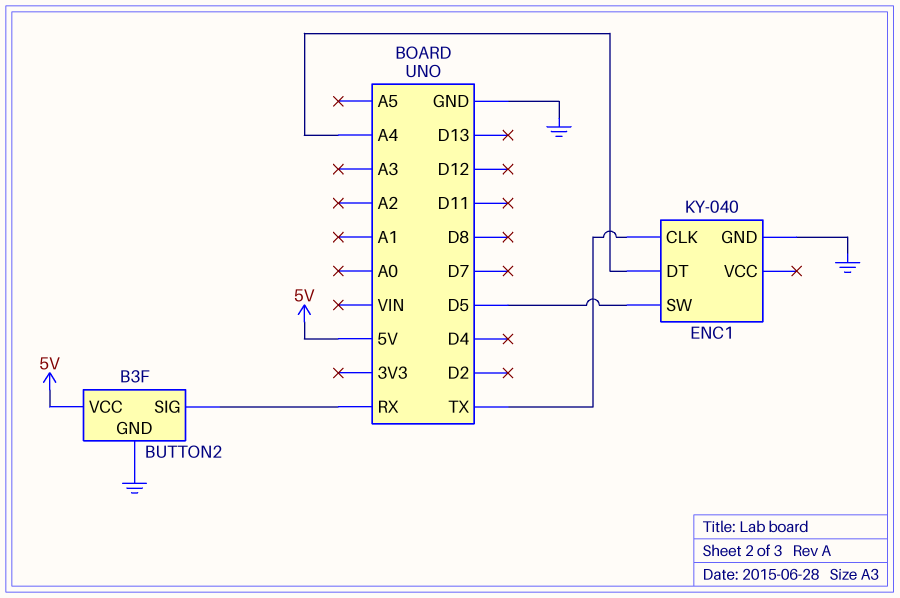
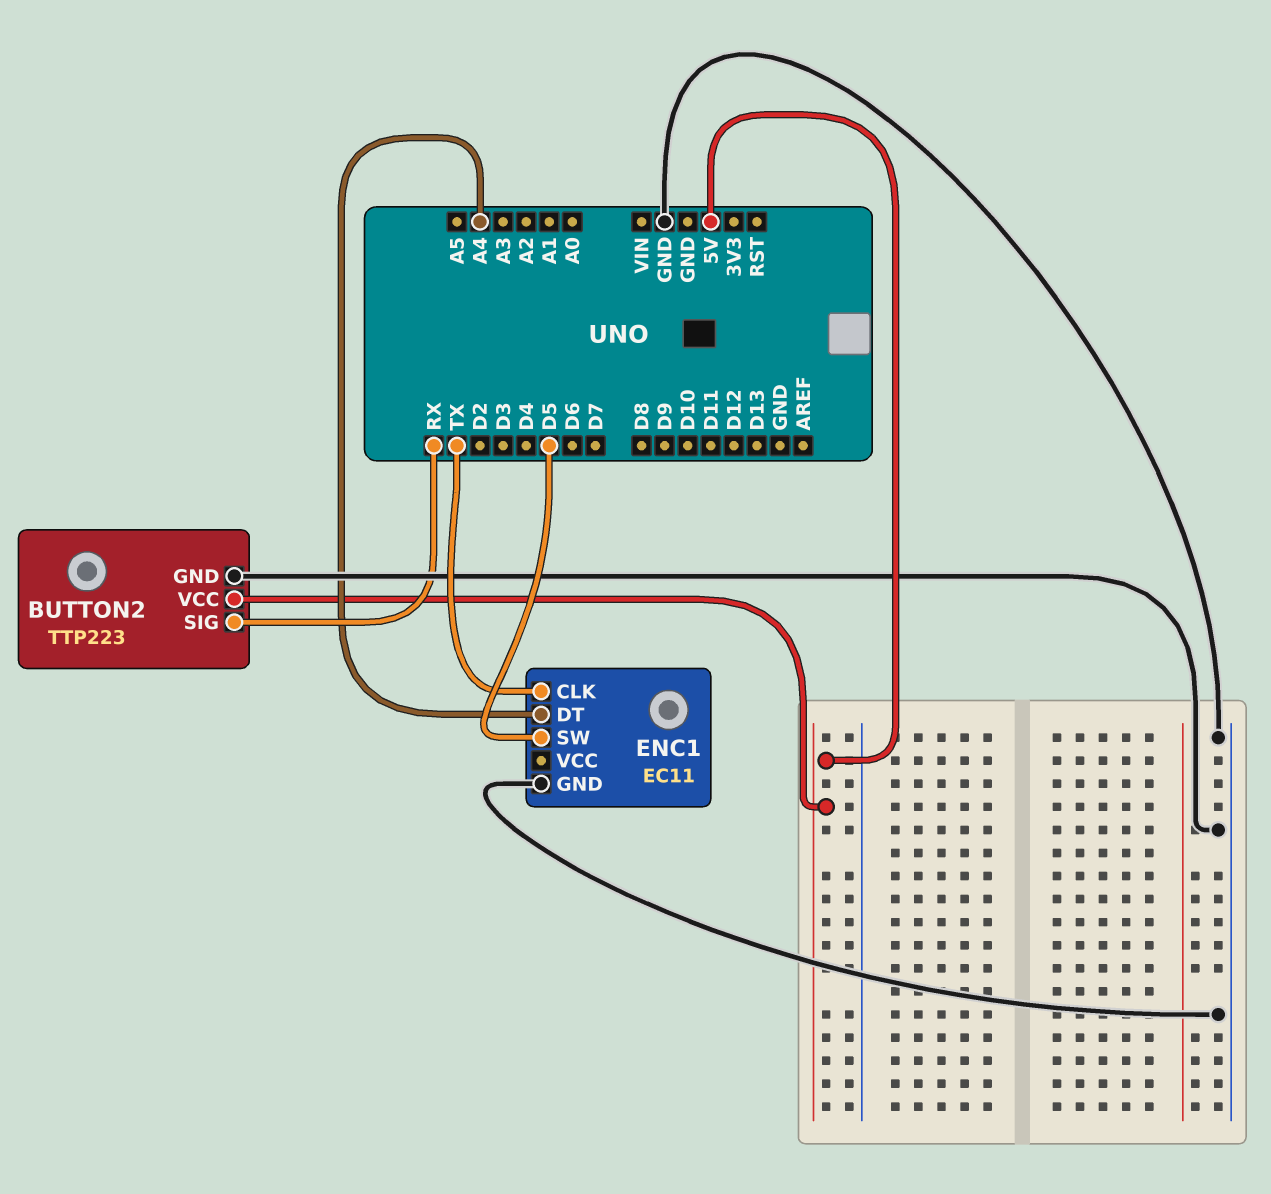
BUTTON2: B3F -> TTP223
ENC1: KY-040 -> EC11

